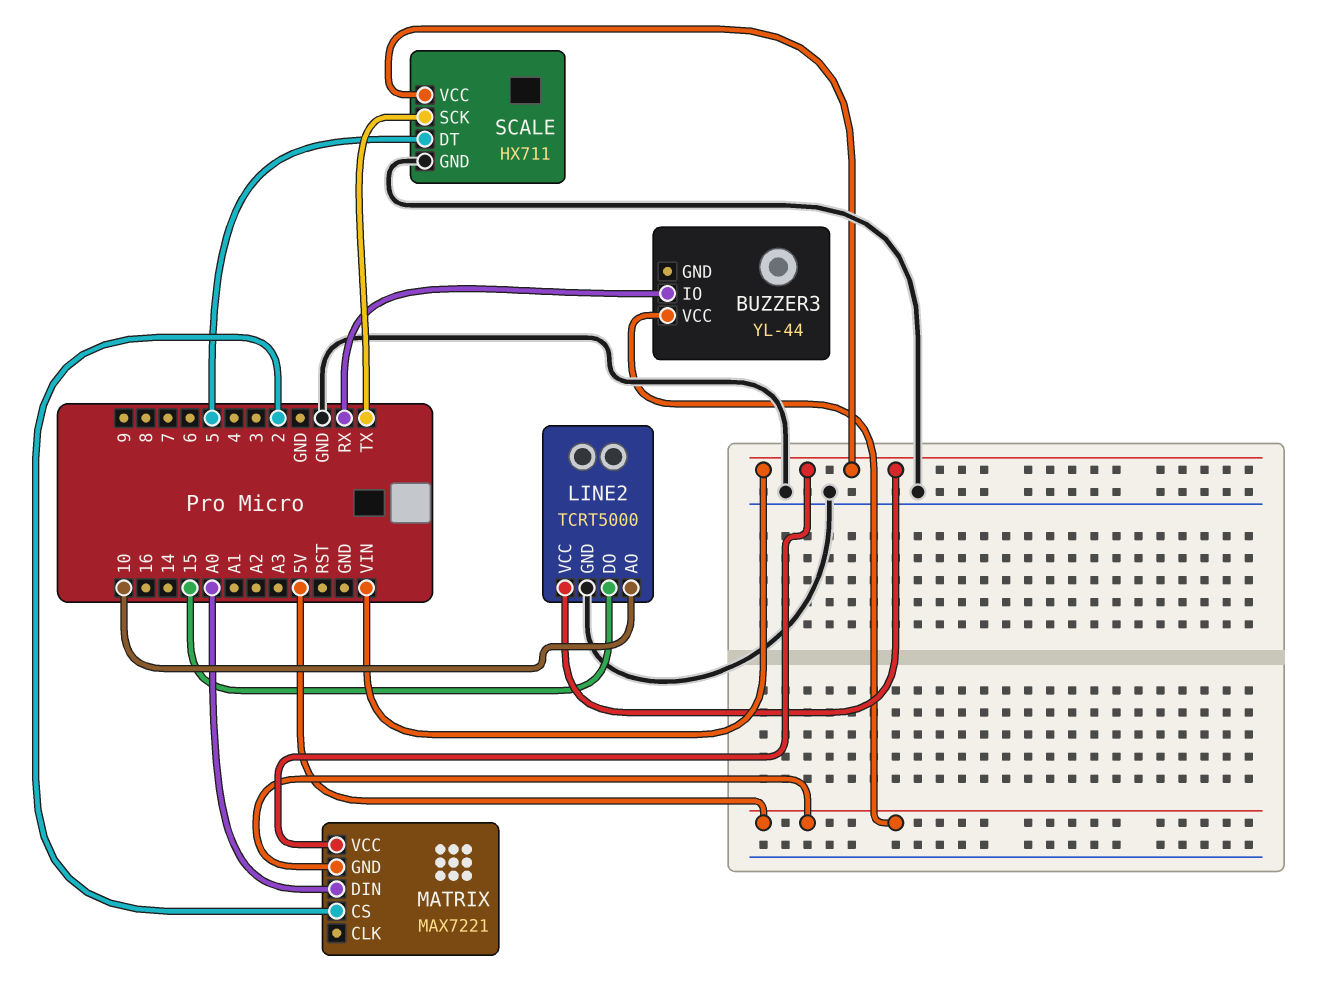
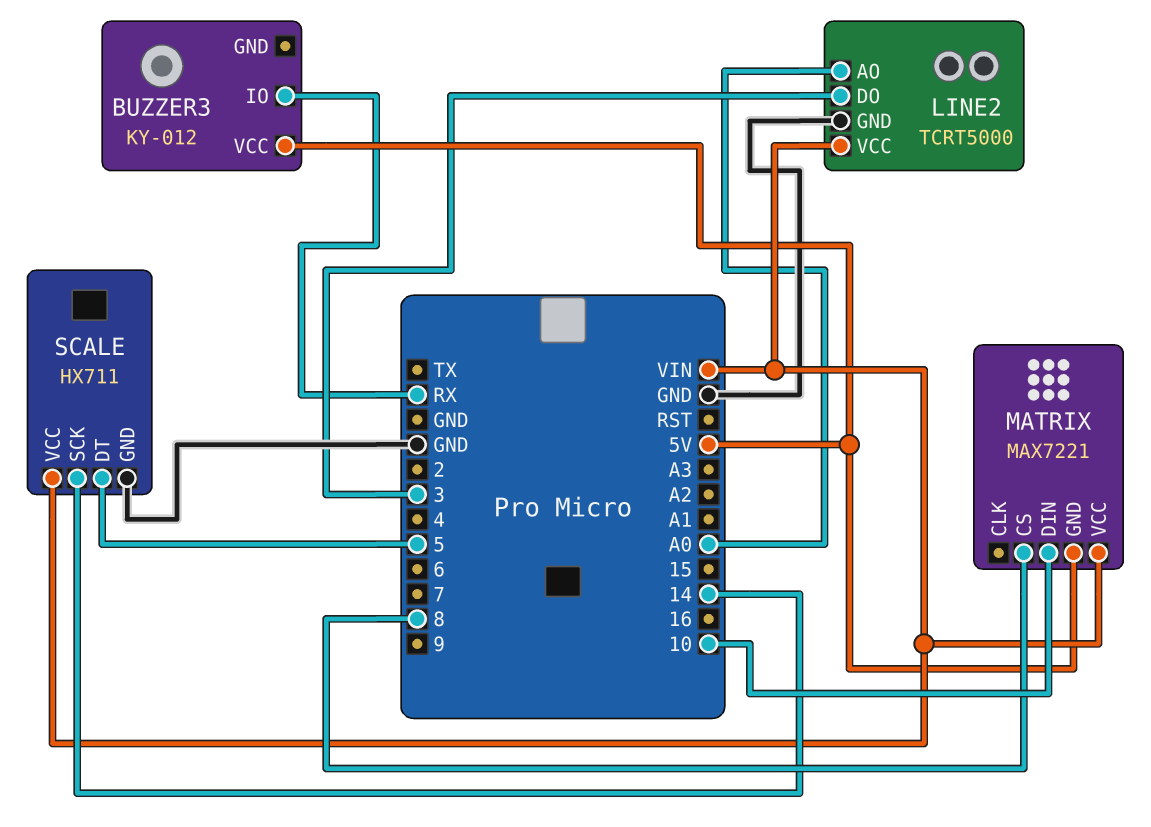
BUZZER3: YL-44 -> KY-012
LINE2 pin AO: 10 -> A0
LINE2 pin DO: 15 -> 3
MATRIX pin CS: 2 -> 8
MATRIX pin DIN: A0 -> 10
SCALE pin SCK: TX -> 14

